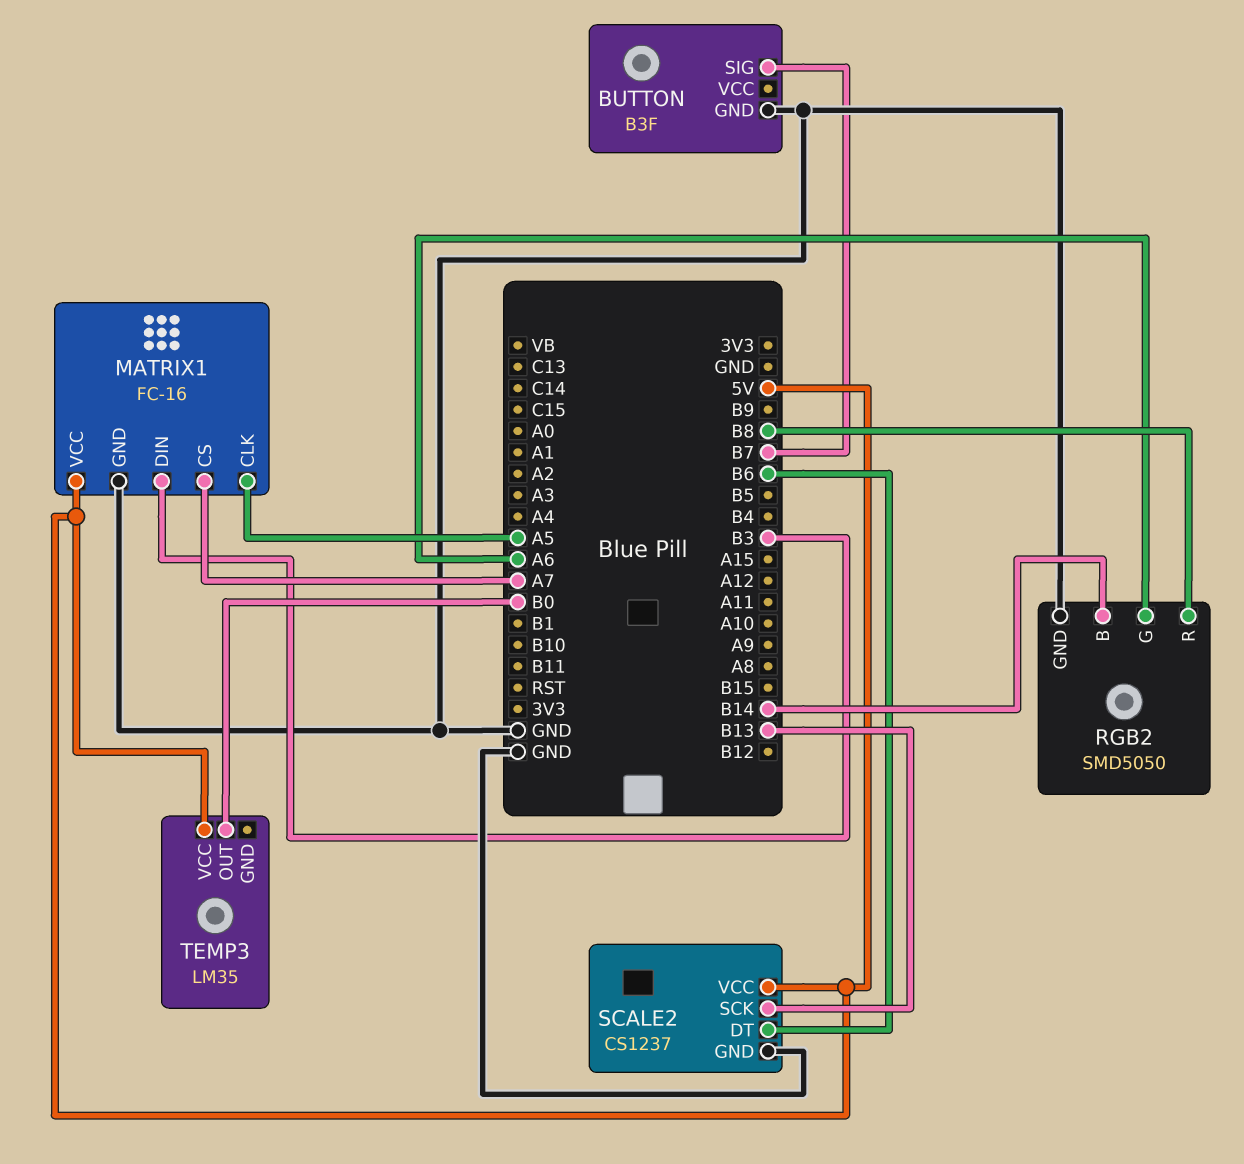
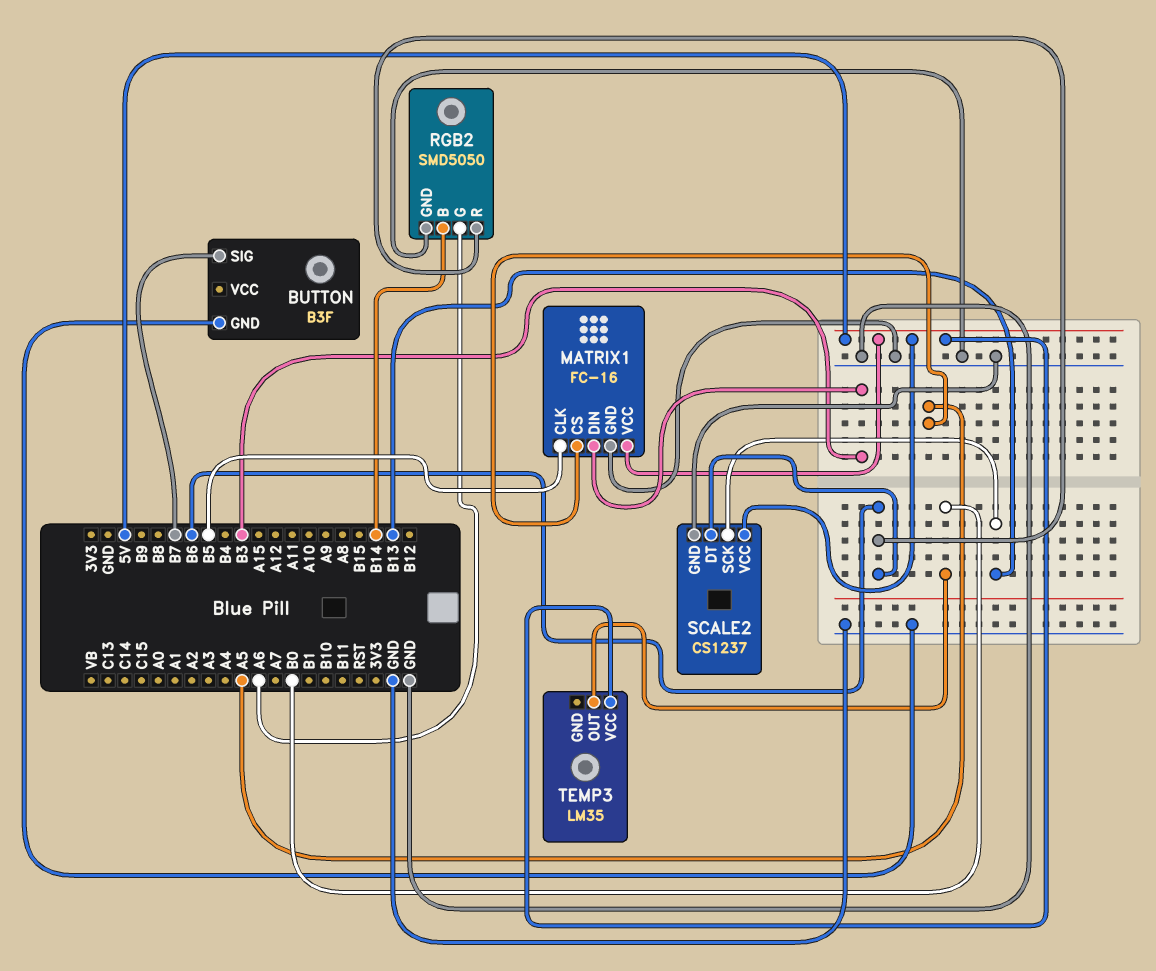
MATRIX1 pin CLK: A5 -> B5
MATRIX1 pin CS: A7 -> A5
RGB2 pin R: B8 -> B6

